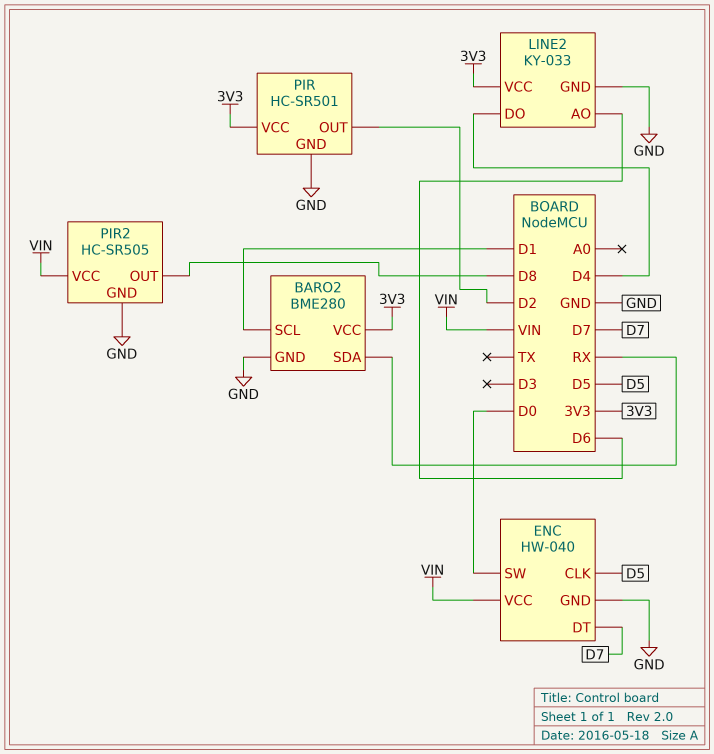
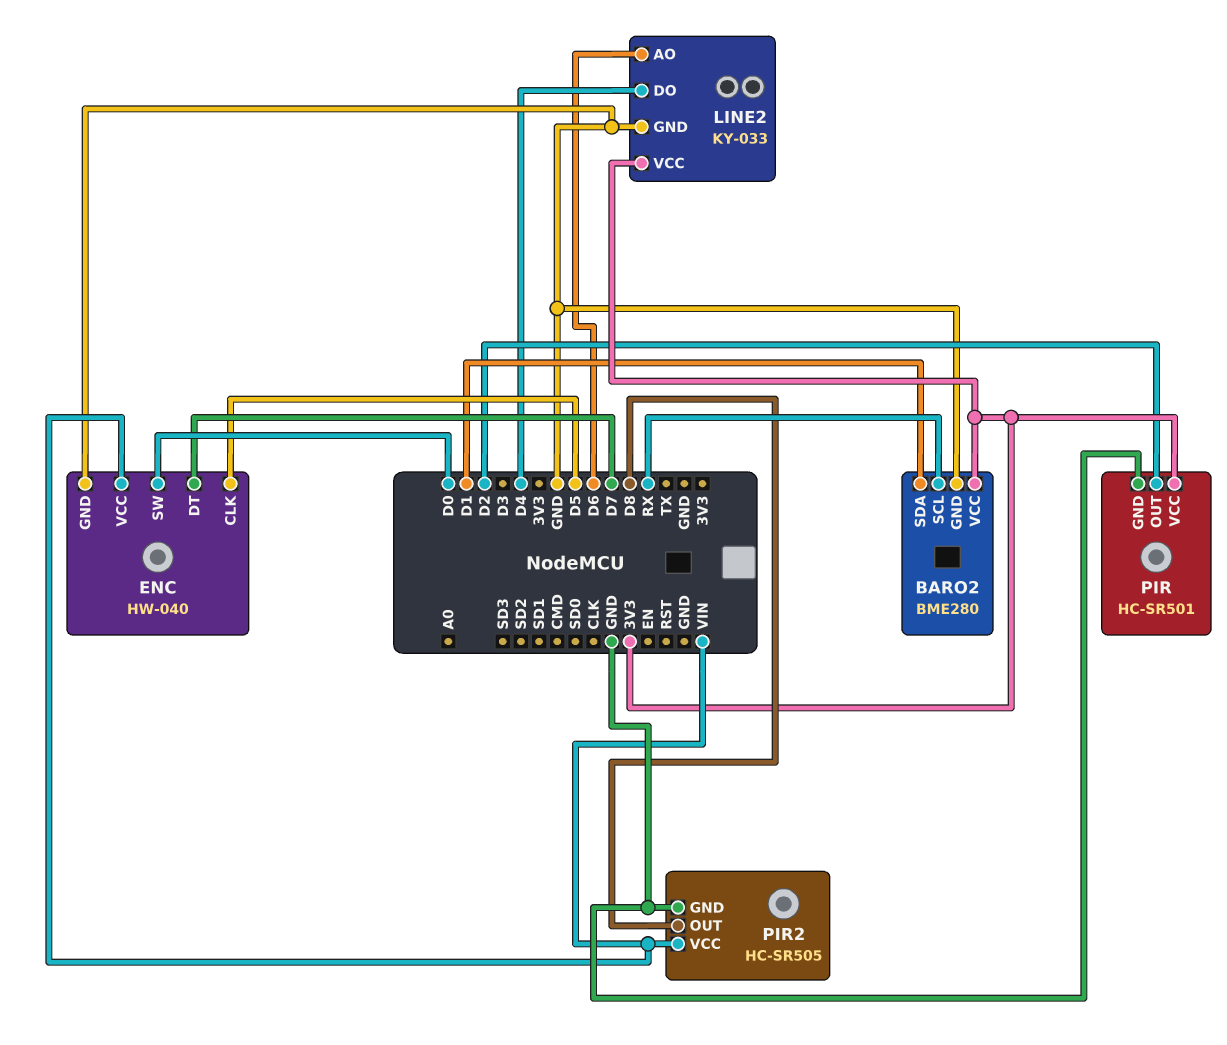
BARO2 pin SCL: D1 -> RX
BARO2 pin SDA: RX -> D1

